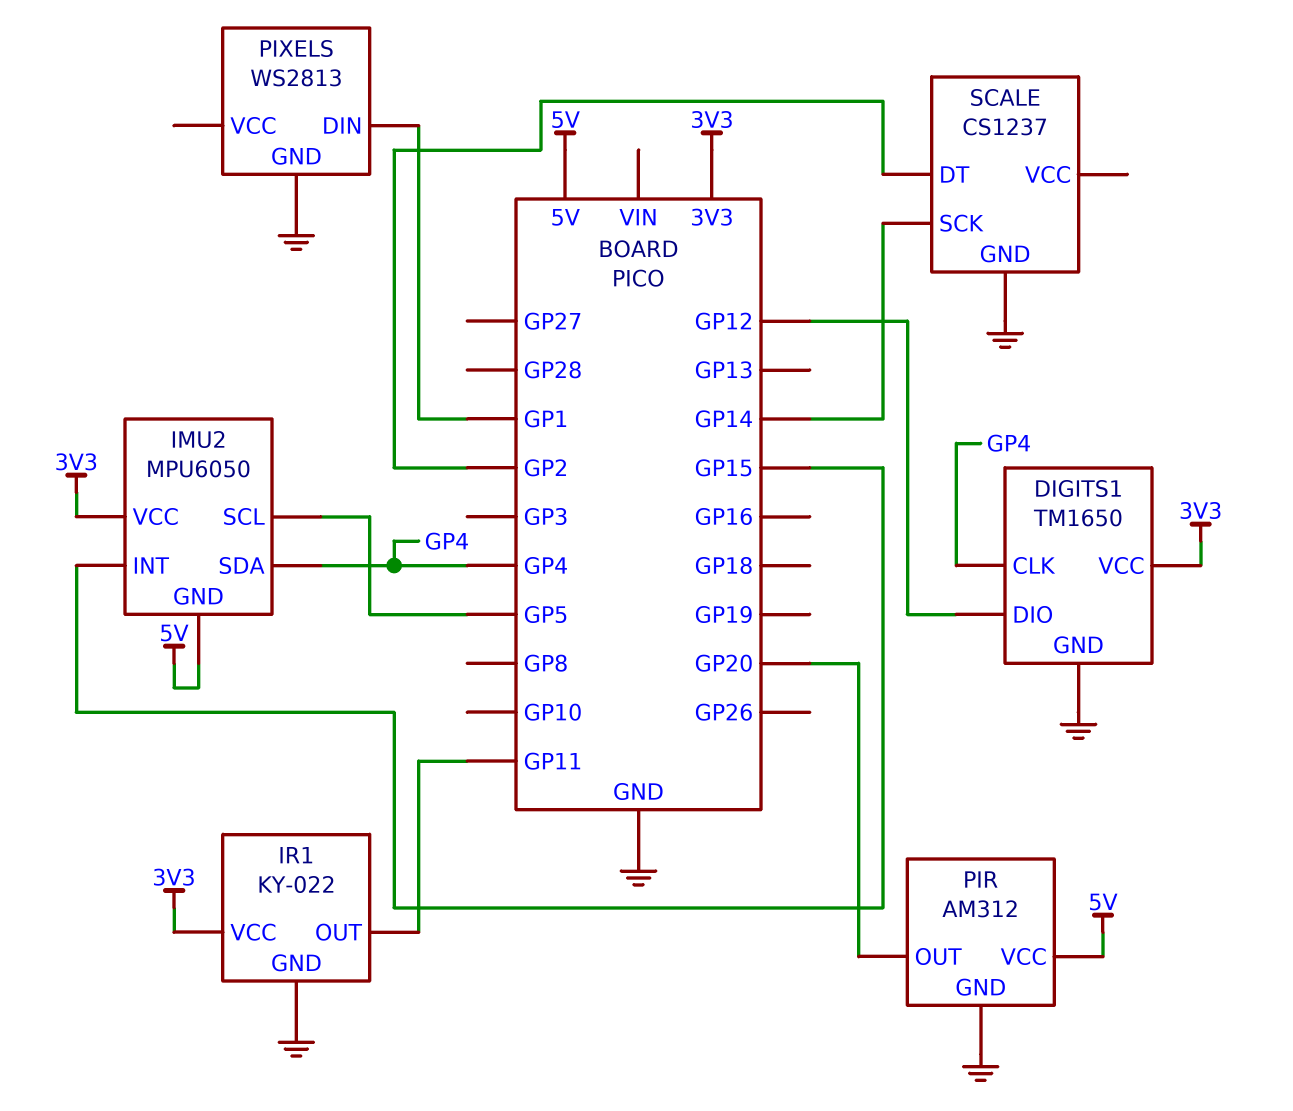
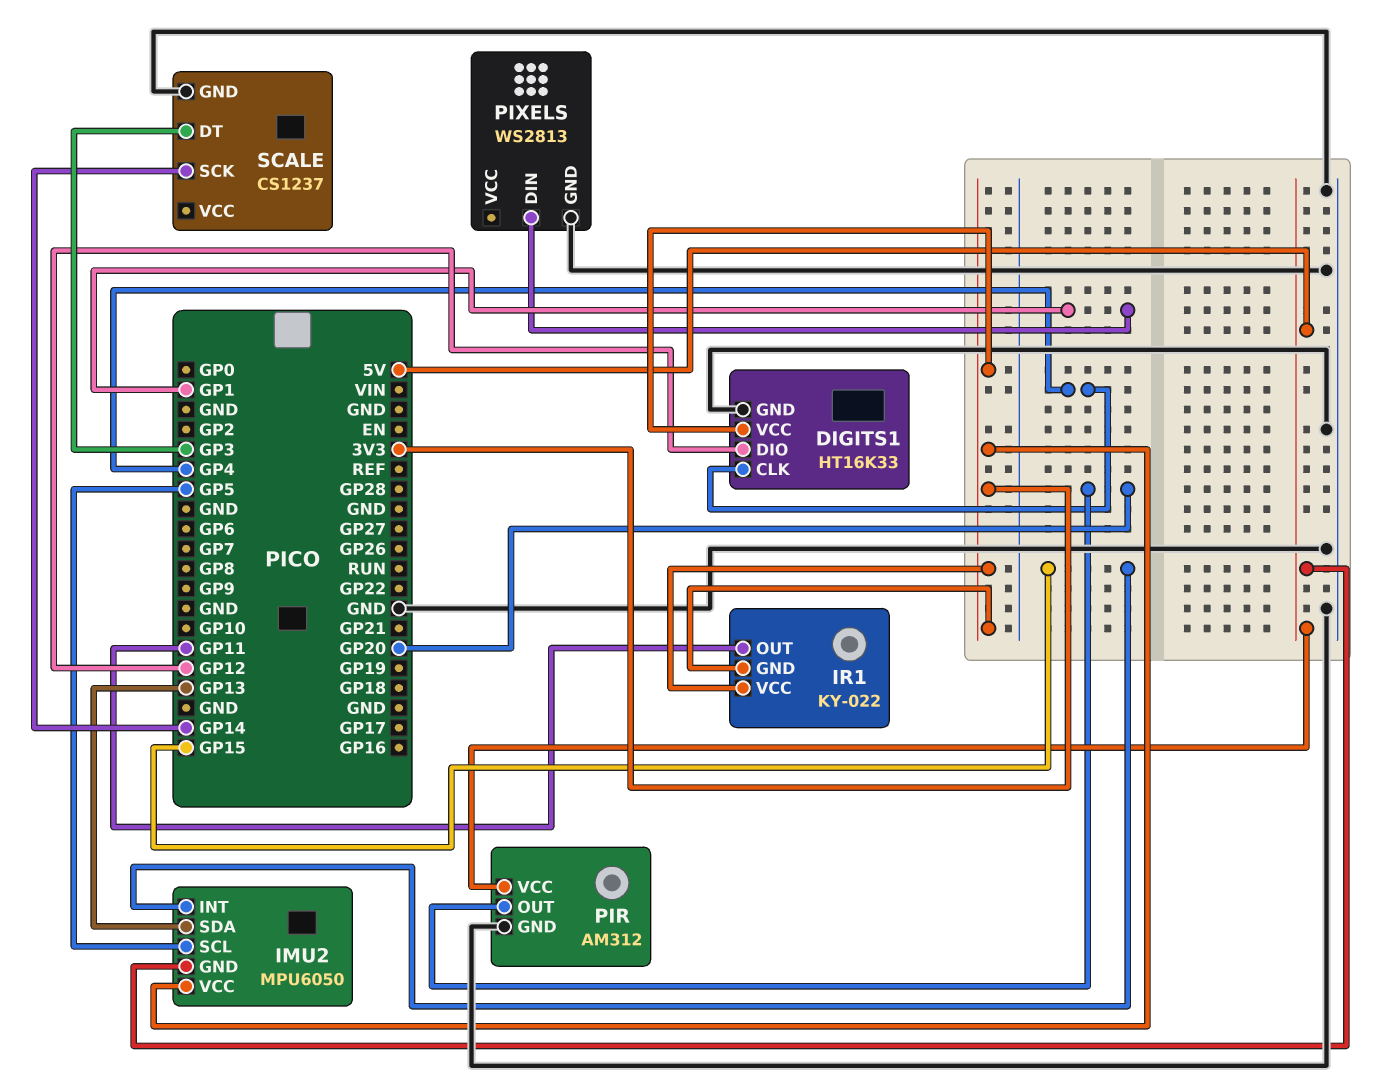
DIGITS1: TM1650 -> HT16K33
IMU2 pin SDA: GP4 -> GP13
IR1 pin GND: GND -> 3V3
SCALE pin DT: GP2 -> GP3

